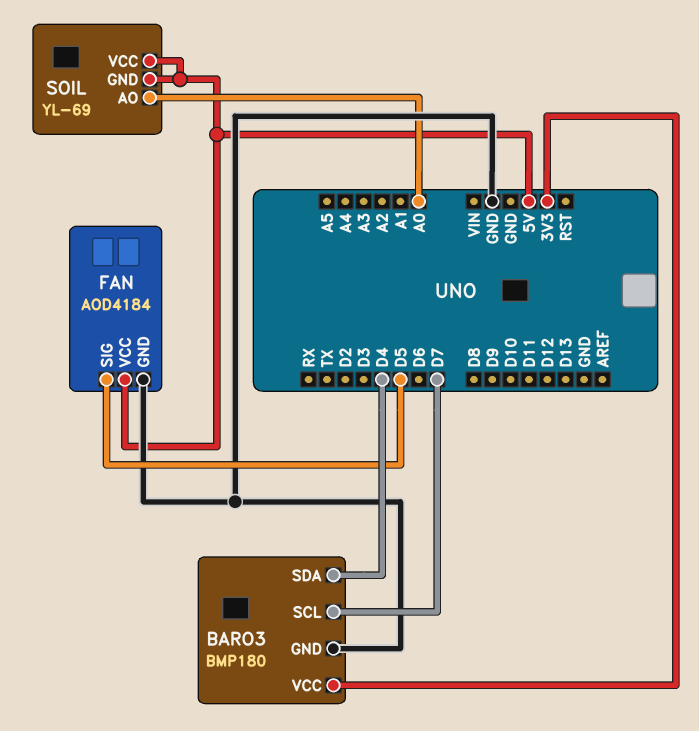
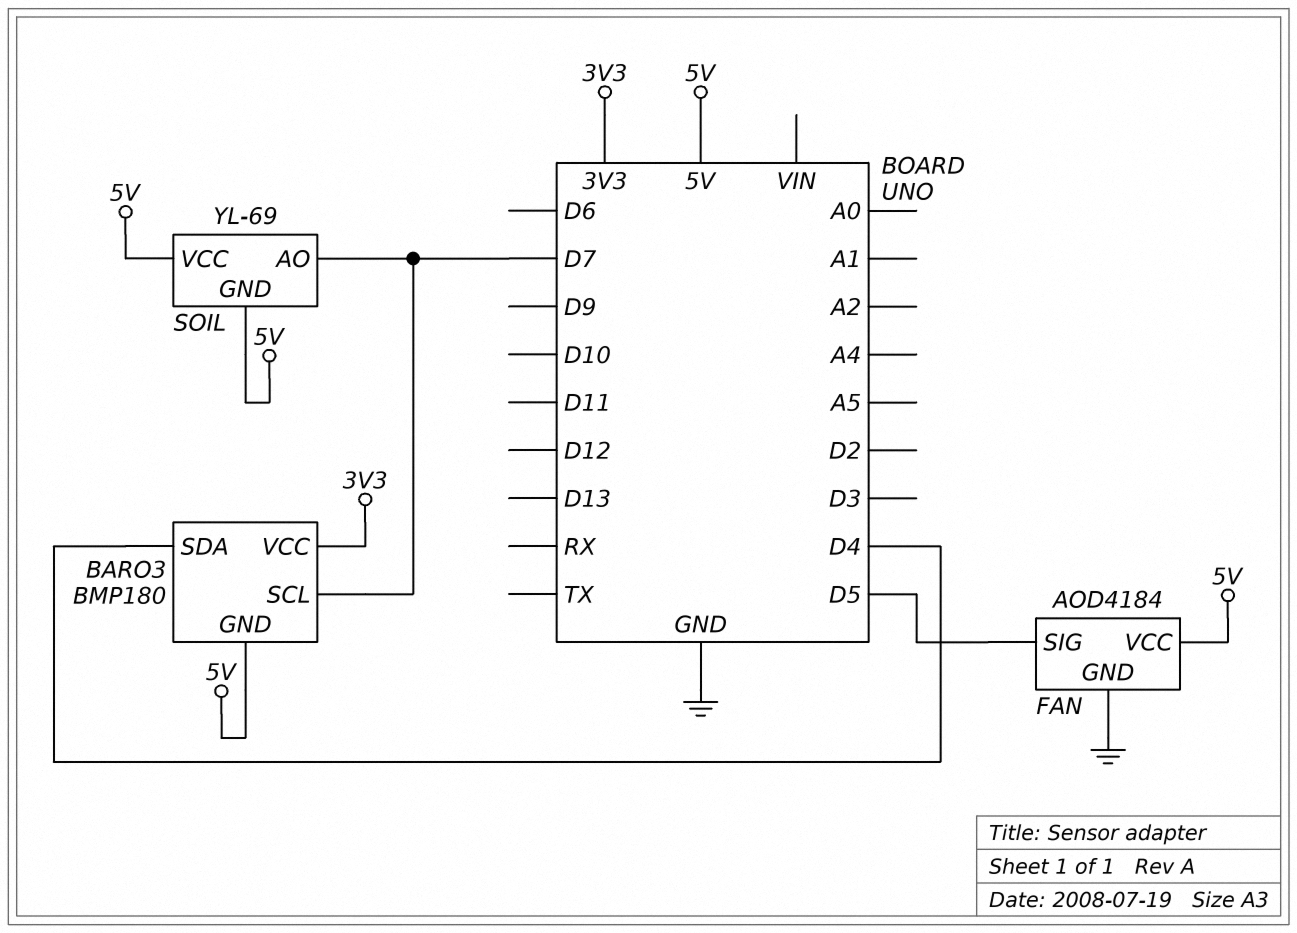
BARO3 pin GND: GND -> 5V
SOIL pin AO: A0 -> D7

